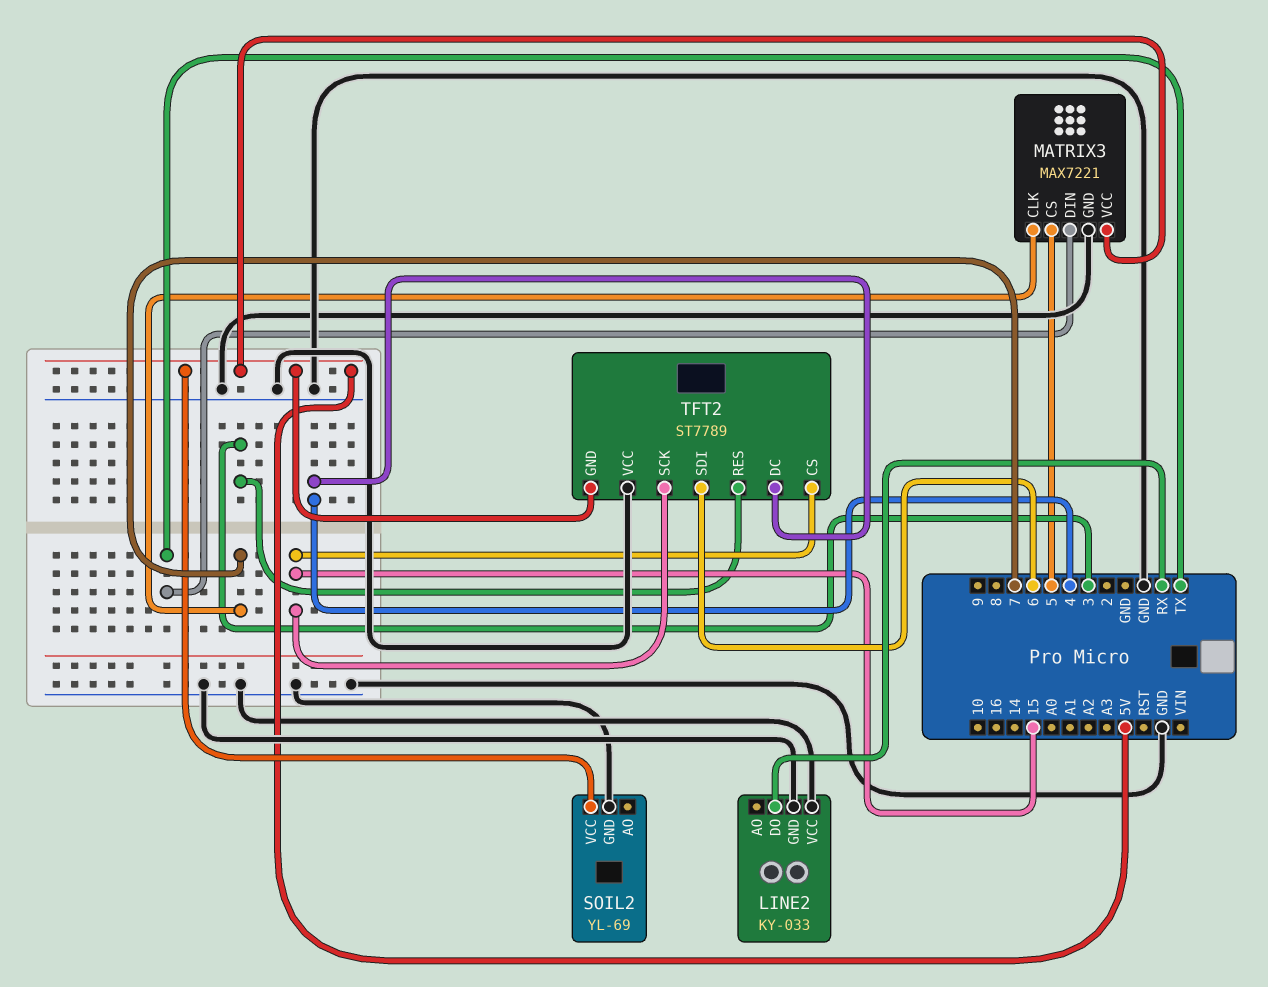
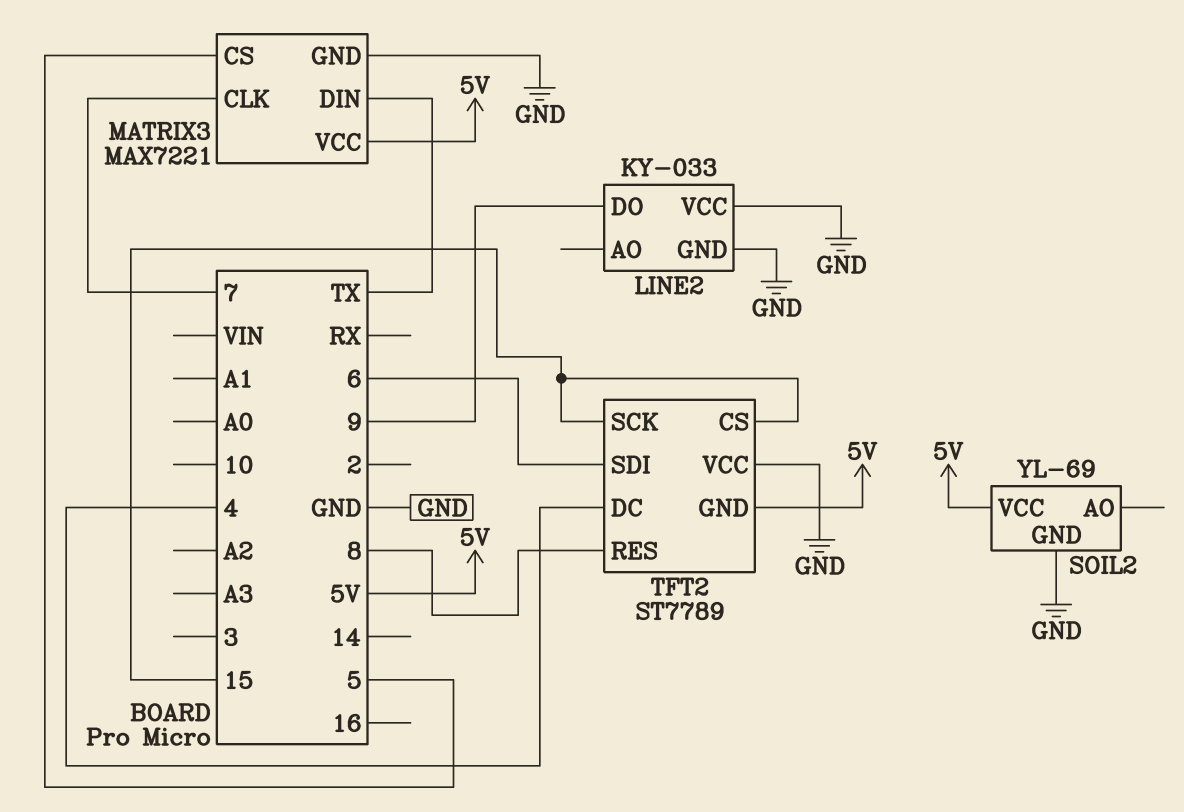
LINE2 pin DO: RX -> 9
TFT2 pin RES: 3 -> 8

